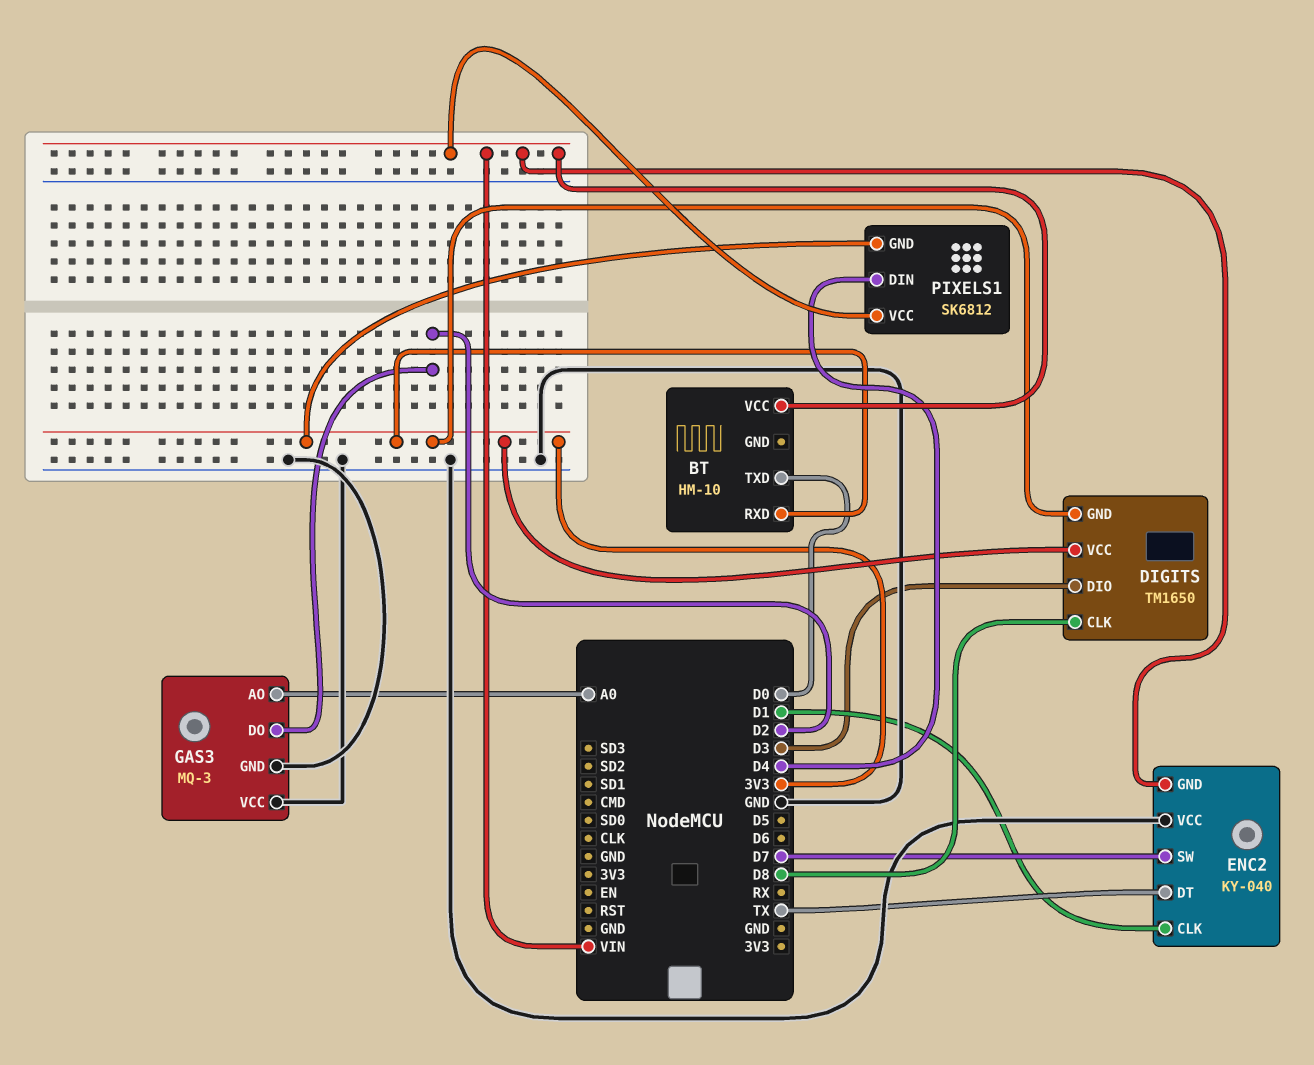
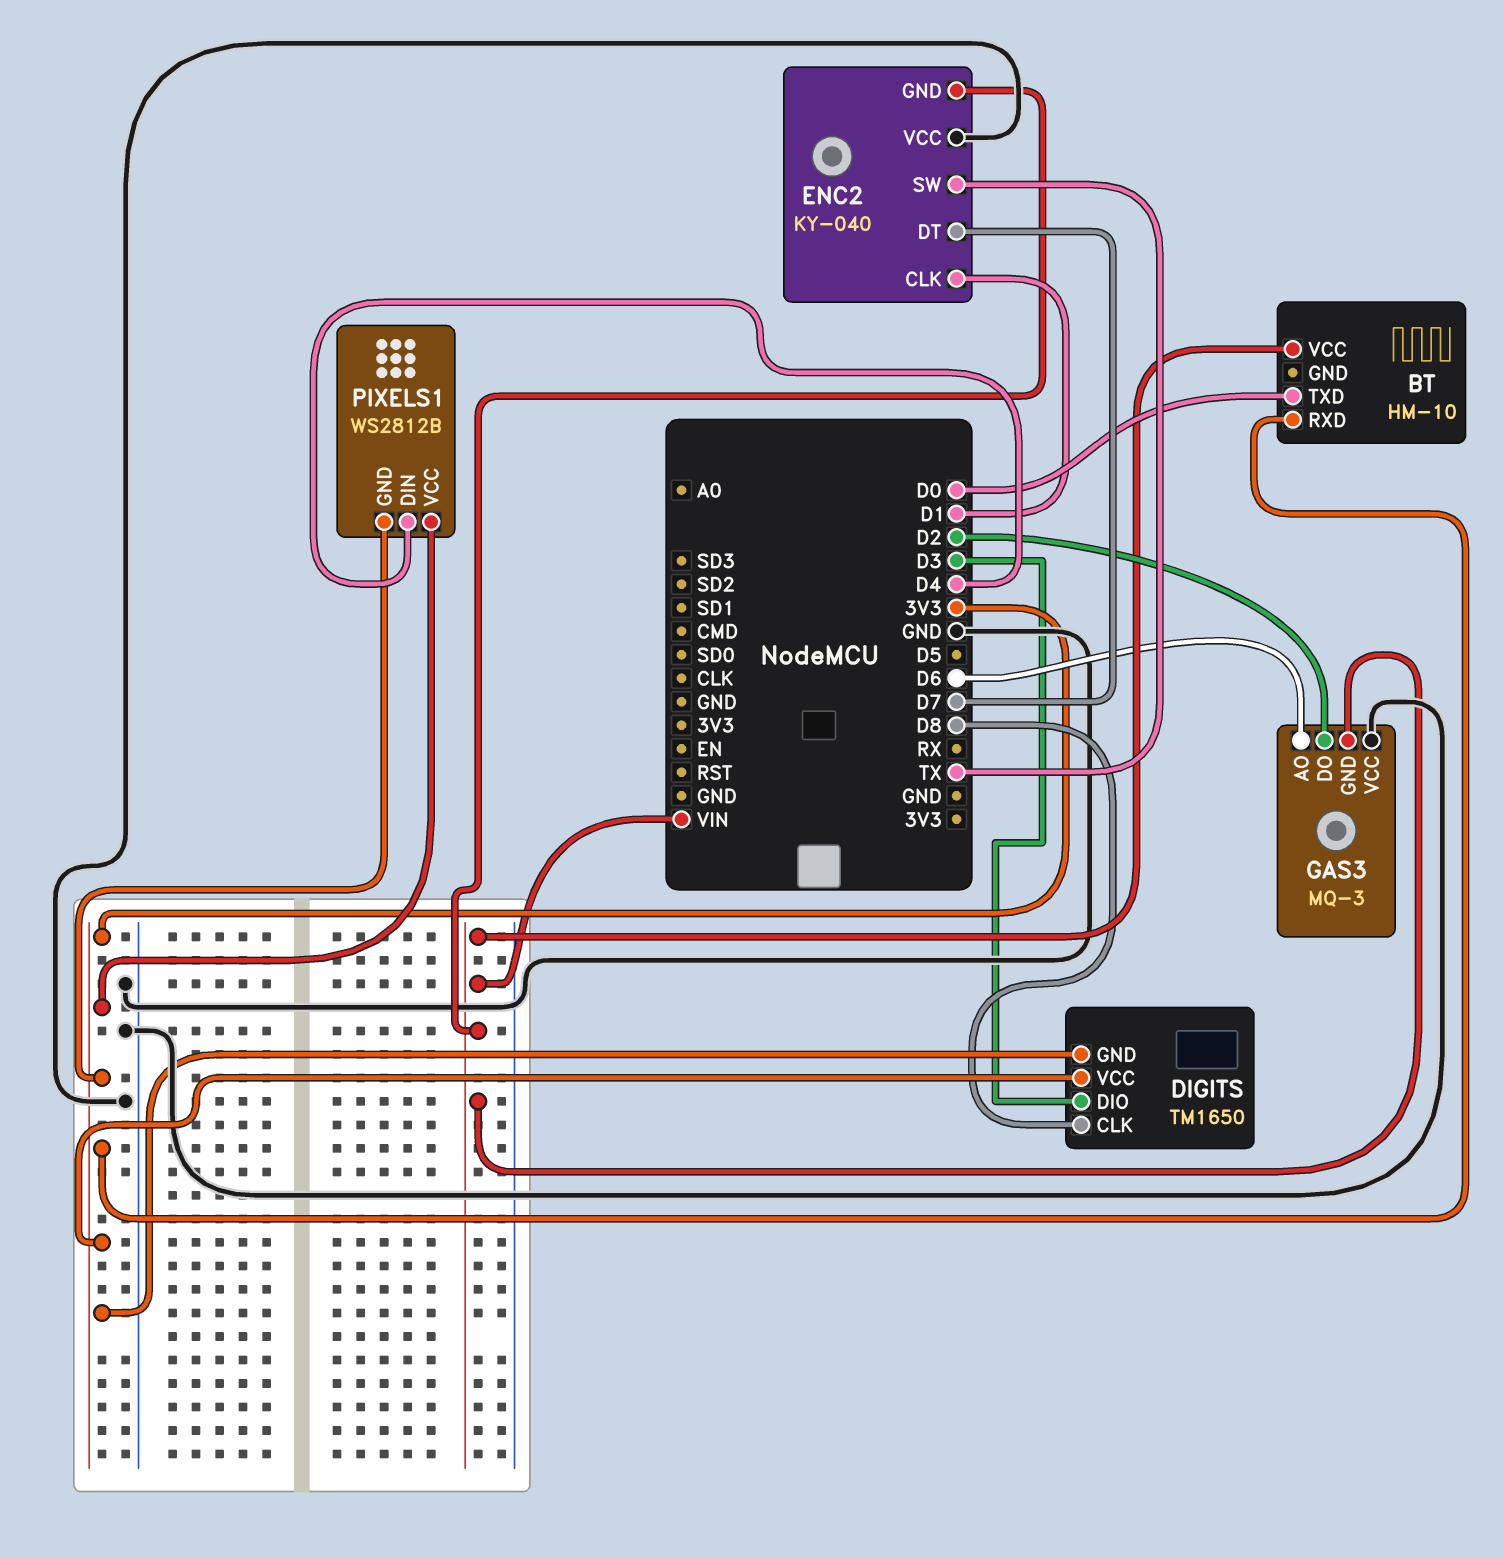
ENC2 pin DT: TX -> D7
ENC2 pin SW: D7 -> TX
GAS3 pin AO: A0 -> D6
GAS3 pin GND: GND -> VIN
PIXELS1: SK6812 -> WS2812B
PIXELS1 pin VCC: VIN -> 3V3

